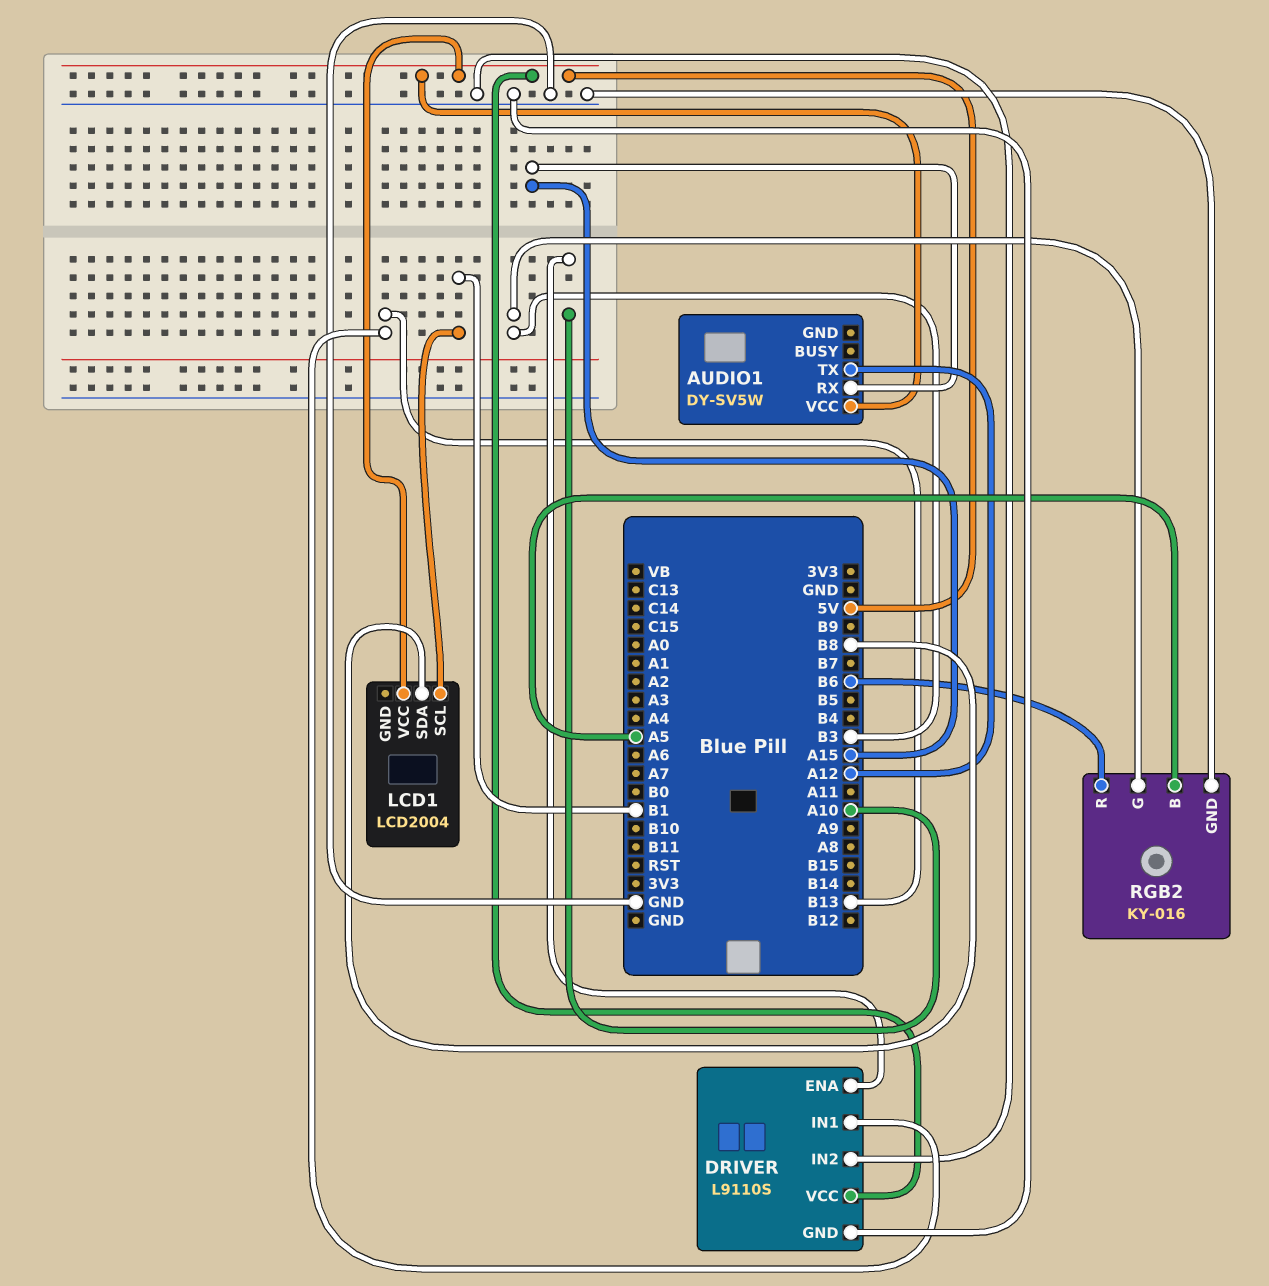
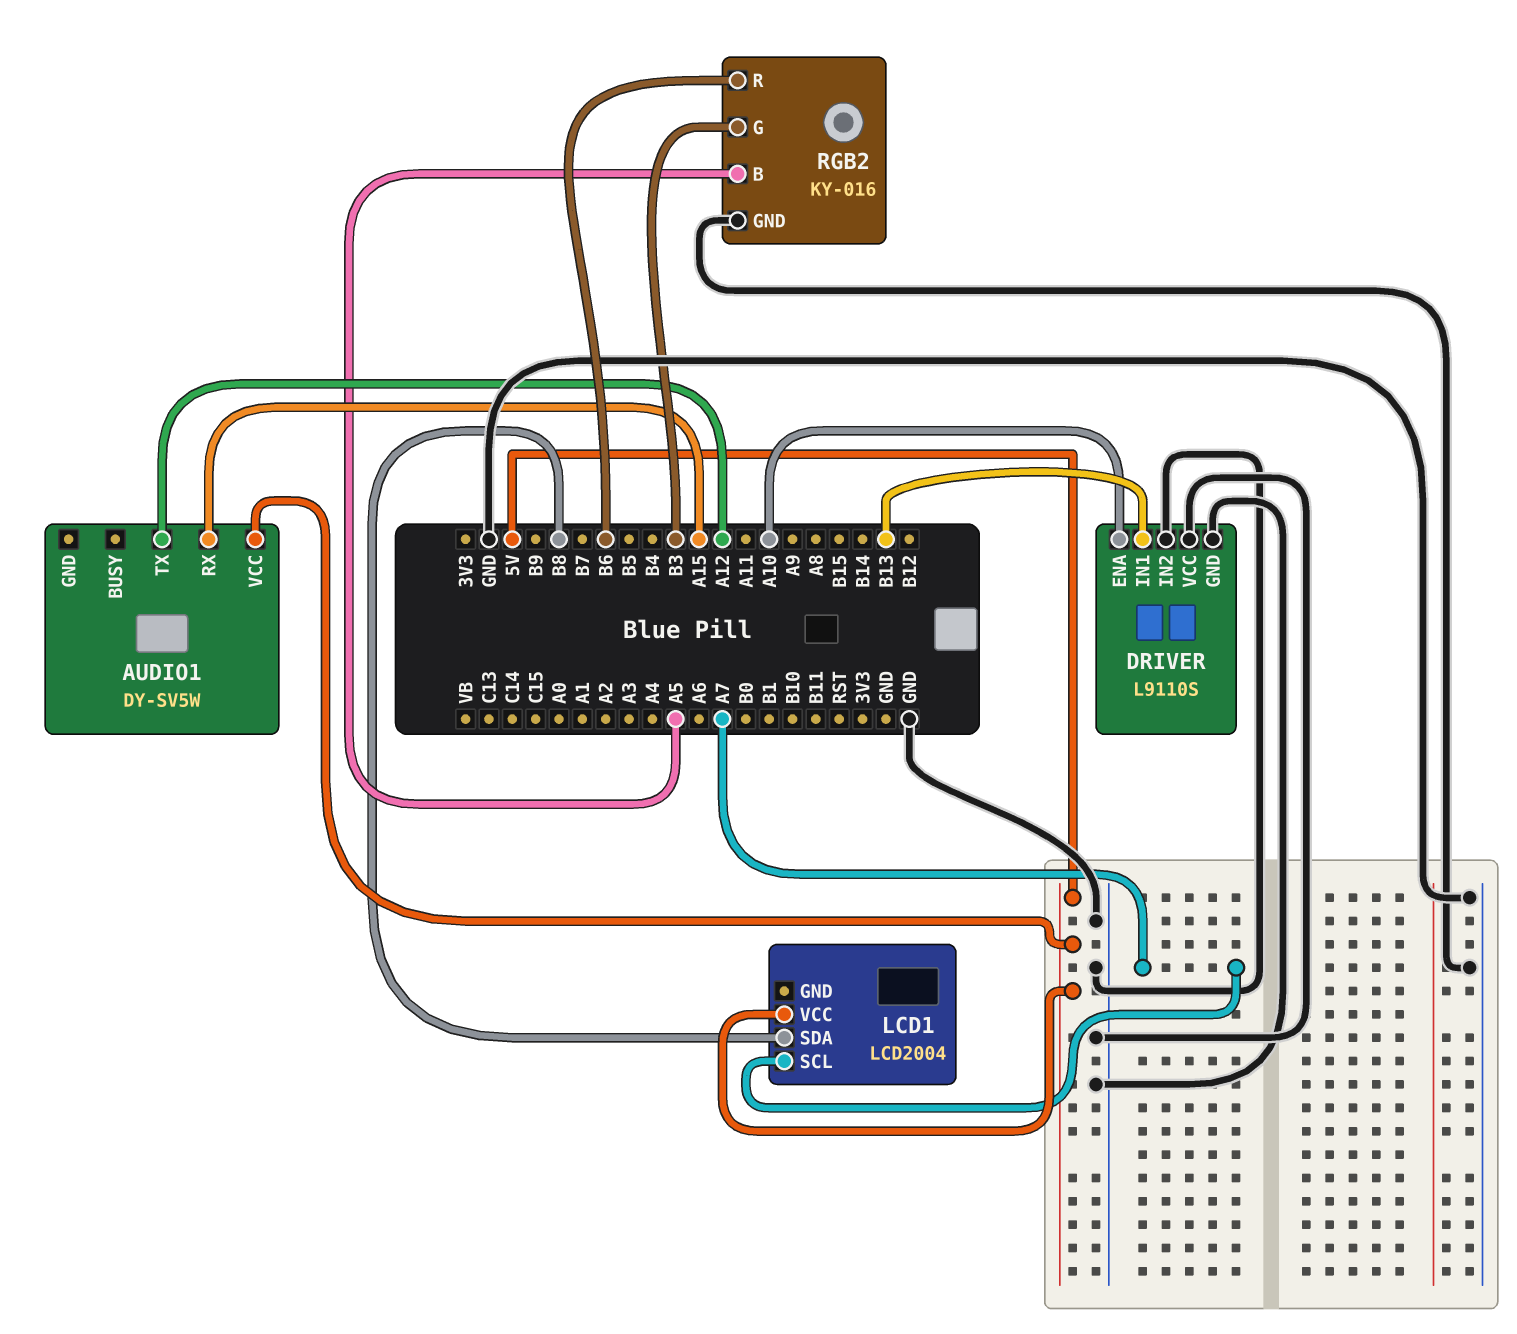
DRIVER pin VCC: 5V -> GND
LCD1 pin SCL: B1 -> A7

